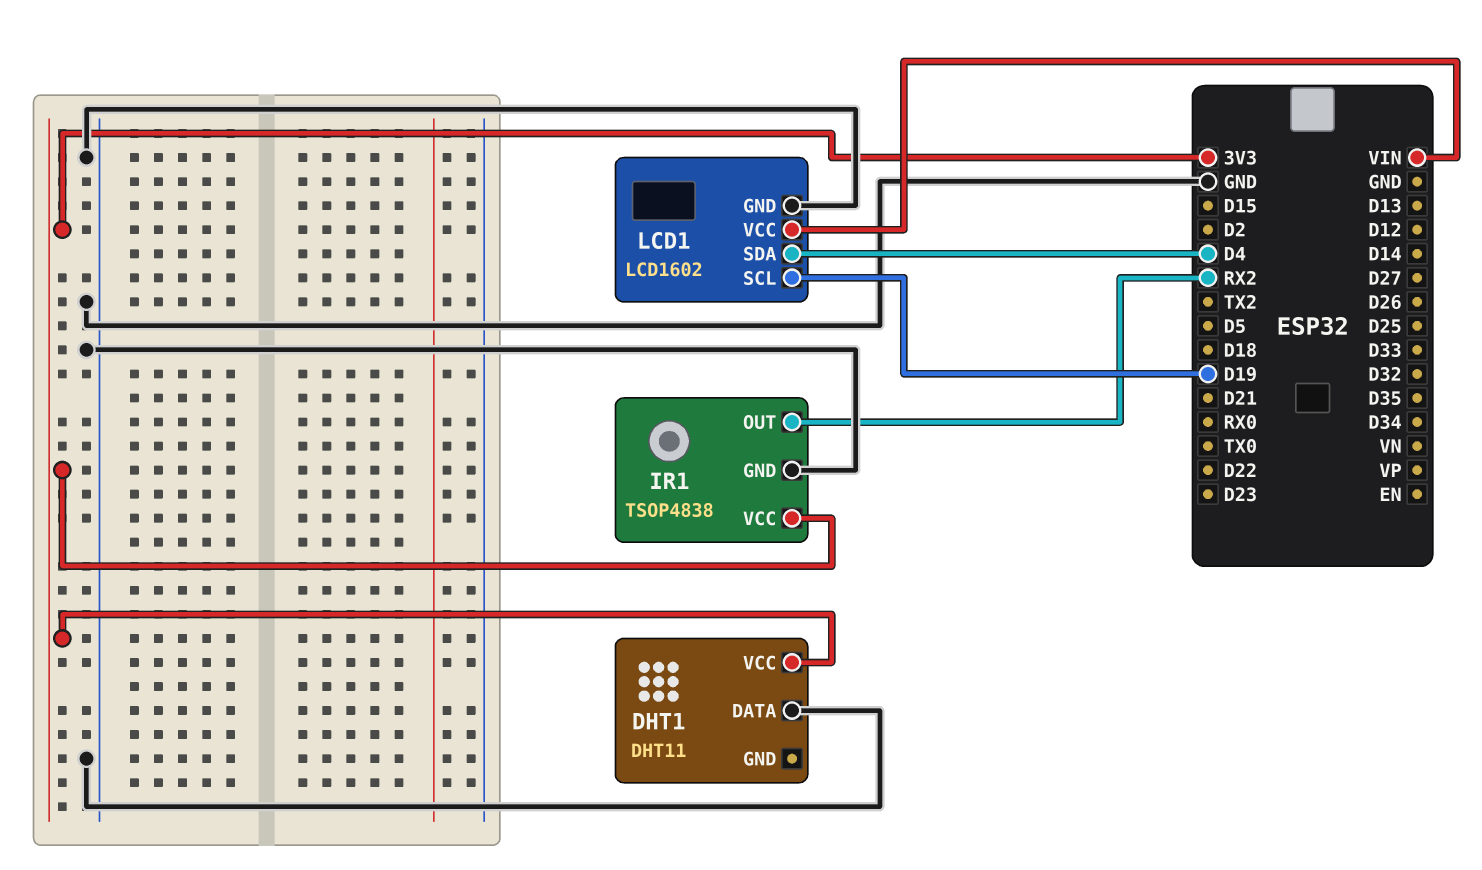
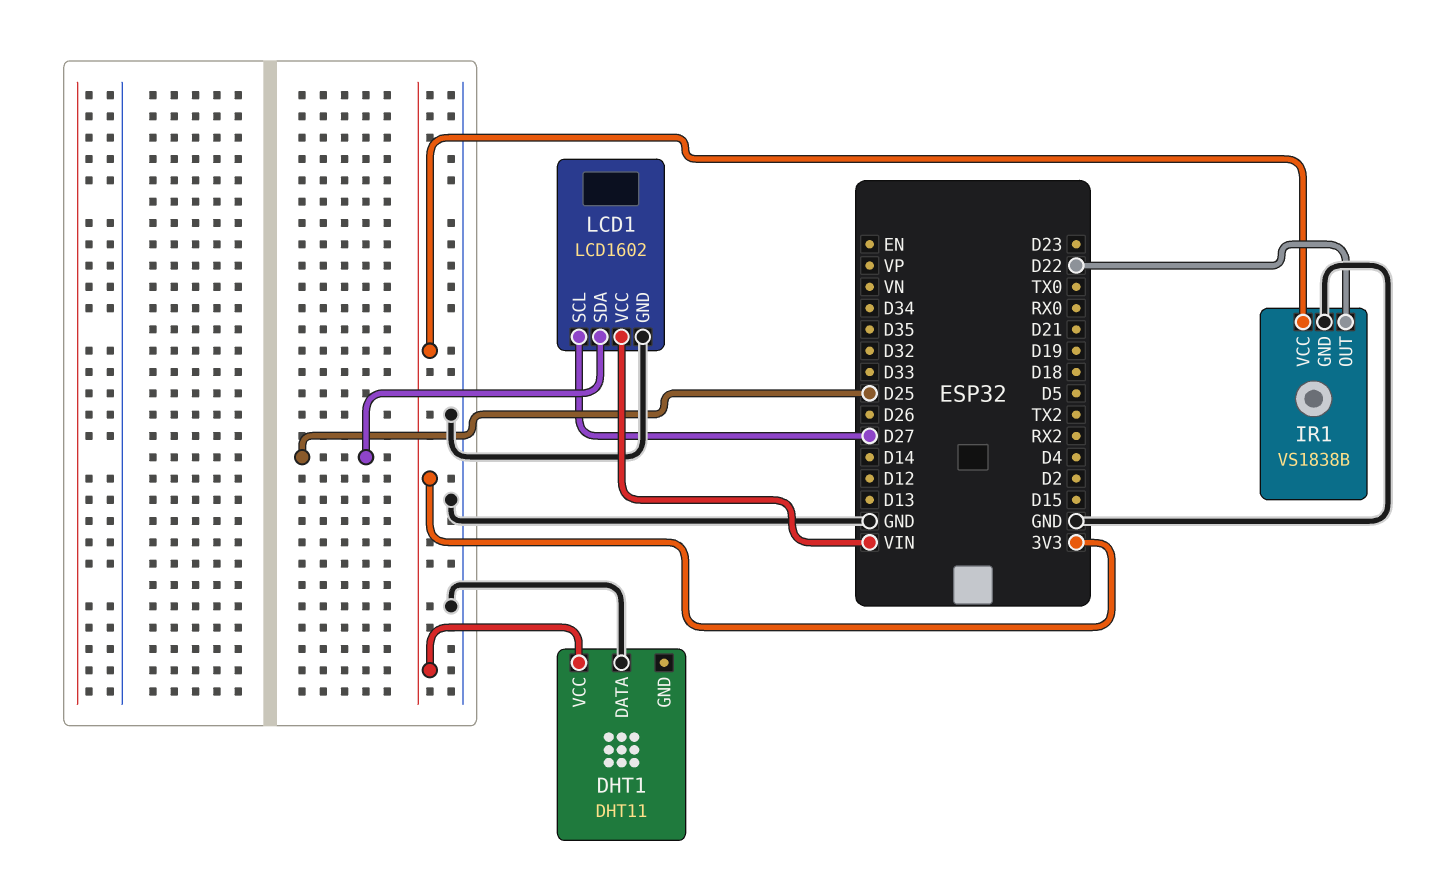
IR1: TSOP4838 -> VS1838B
IR1 pin OUT: RX2 -> D22
LCD1 pin SCL: D19 -> D27
LCD1 pin SDA: D4 -> D25

